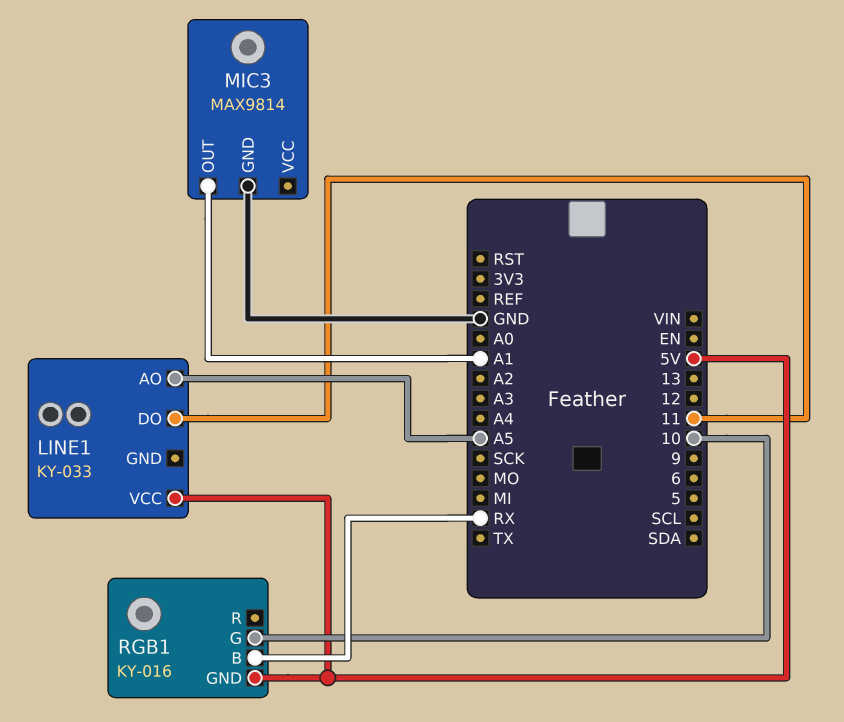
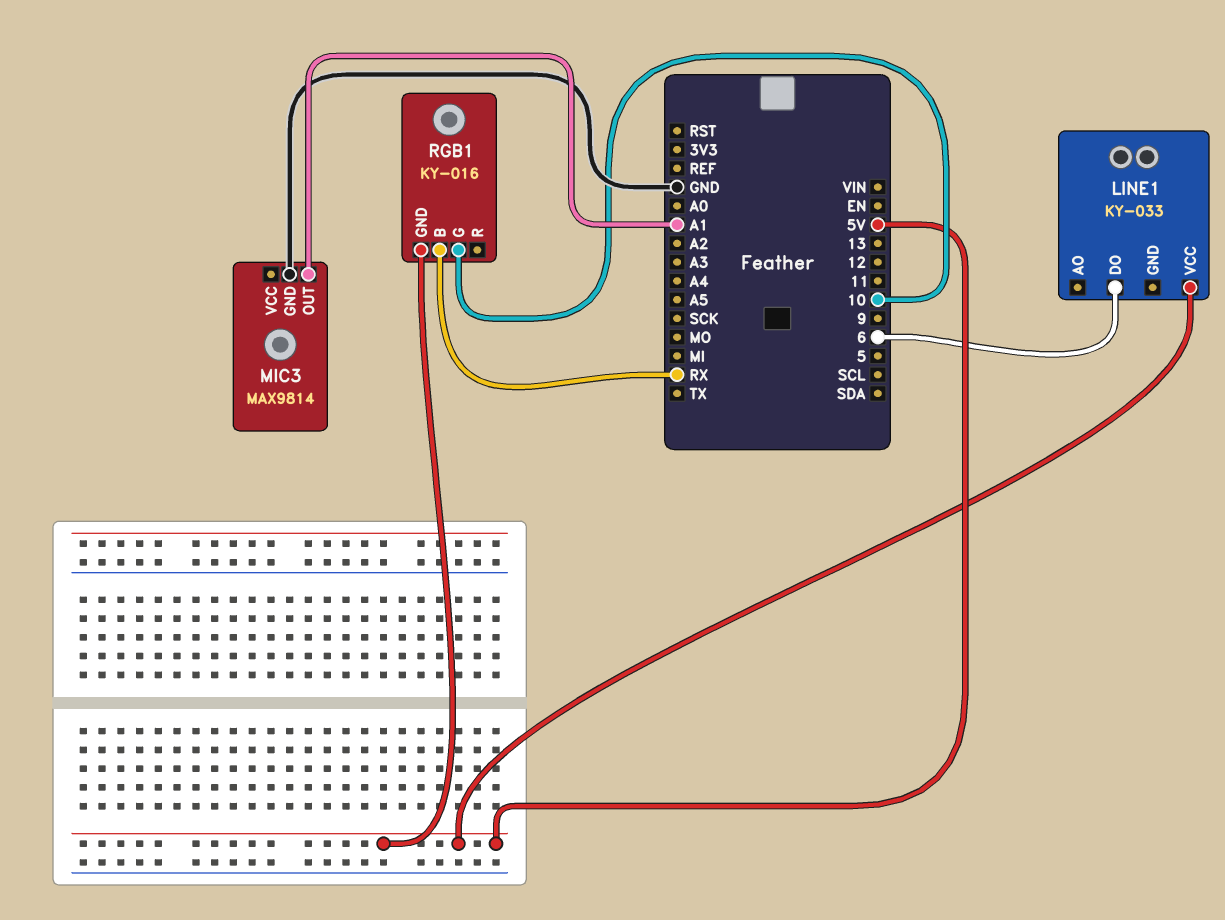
LINE1 pin AO: A5 -> none
LINE1 pin DO: 11 -> 6

